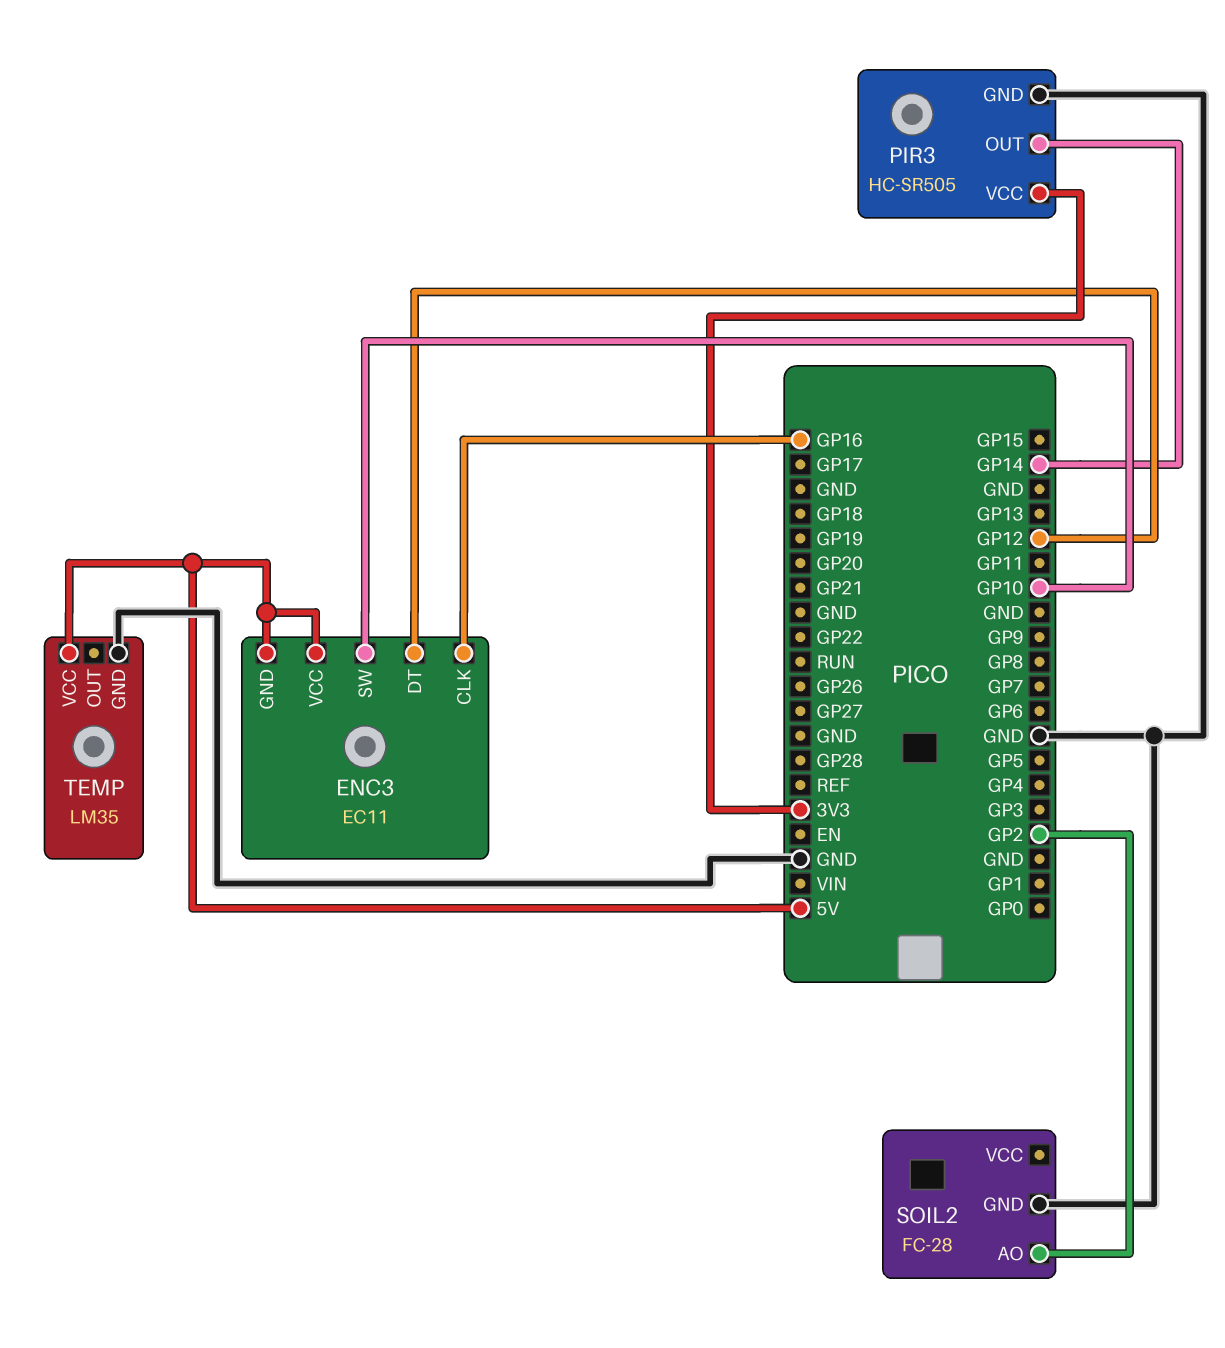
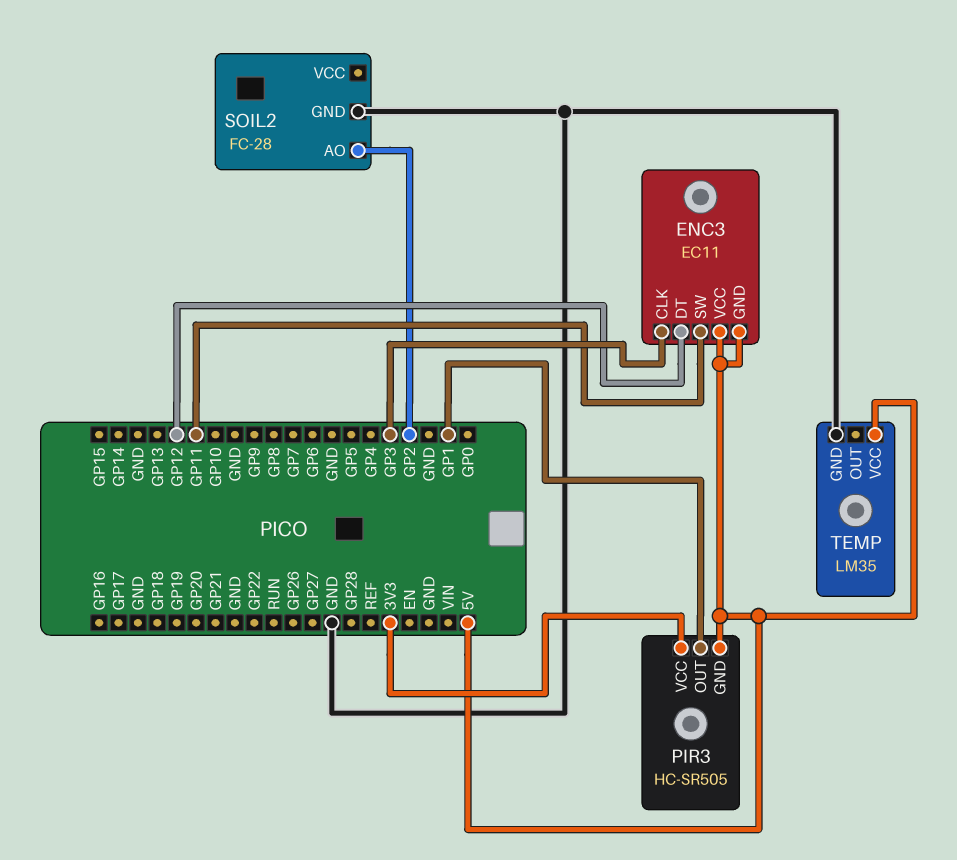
ENC3 pin CLK: GP16 -> GP3
ENC3 pin SW: GP10 -> GP11
PIR3 pin GND: GND -> 5V
PIR3 pin OUT: GP14 -> GP1

